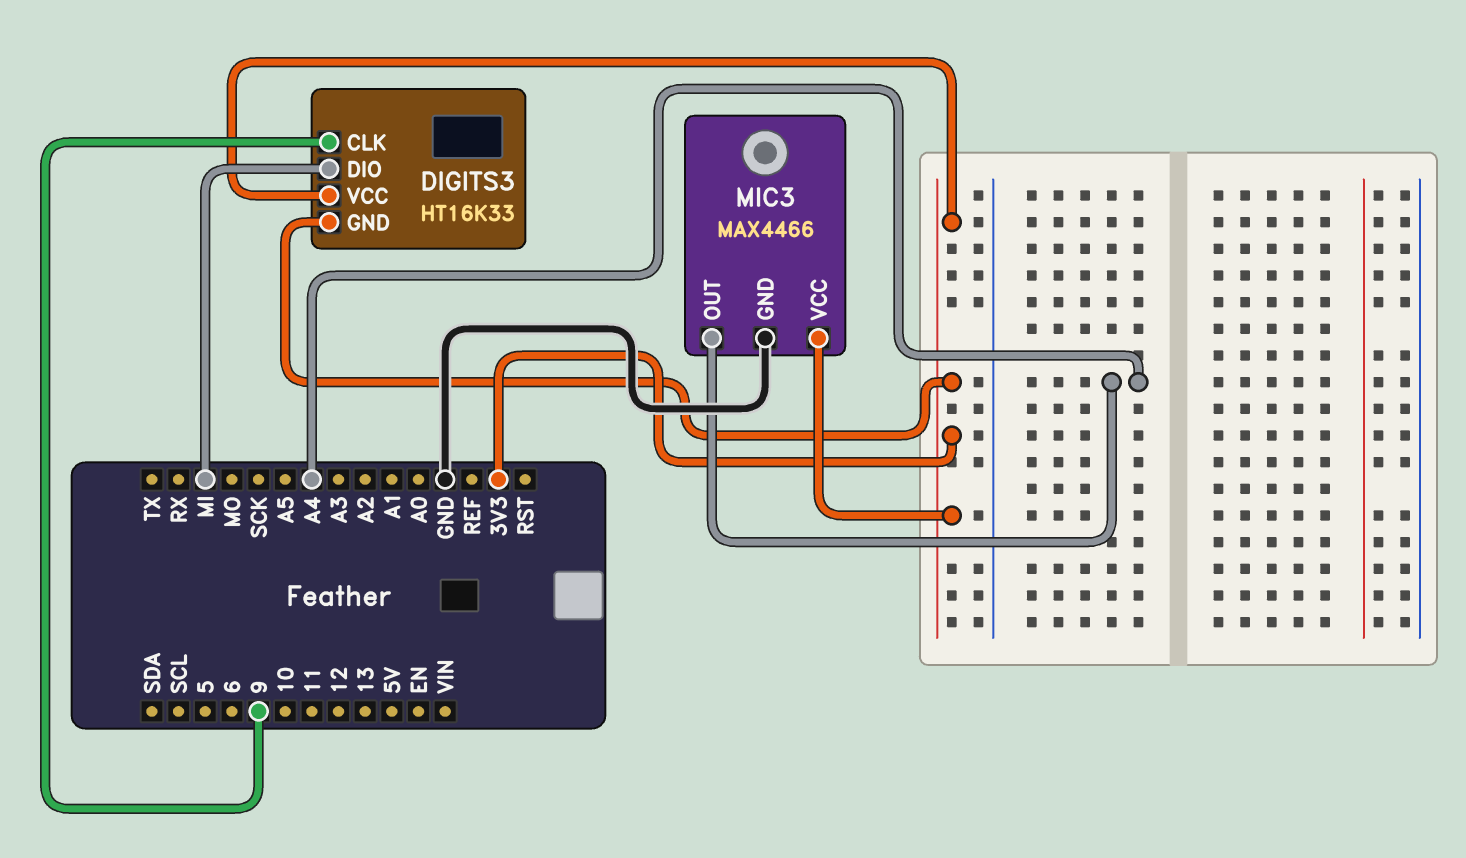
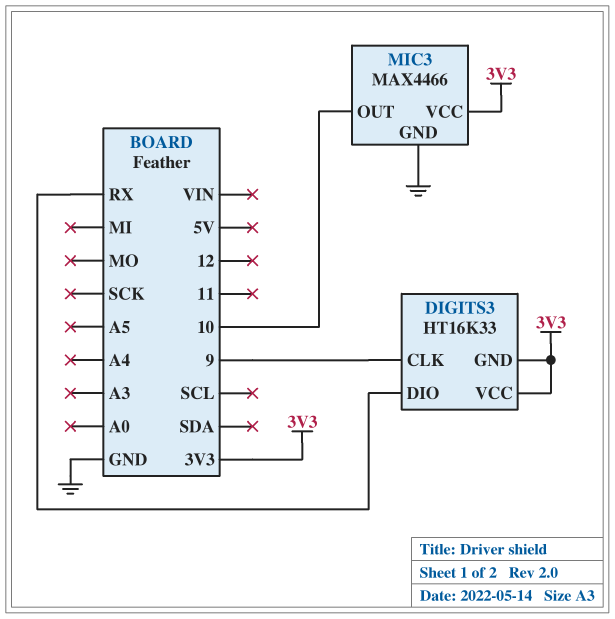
DIGITS3 pin DIO: MI -> RX
MIC3 pin OUT: A4 -> 10

